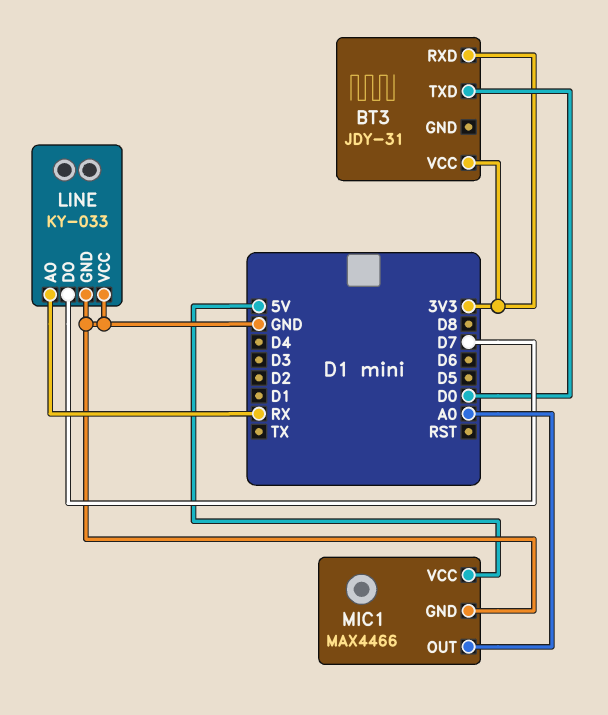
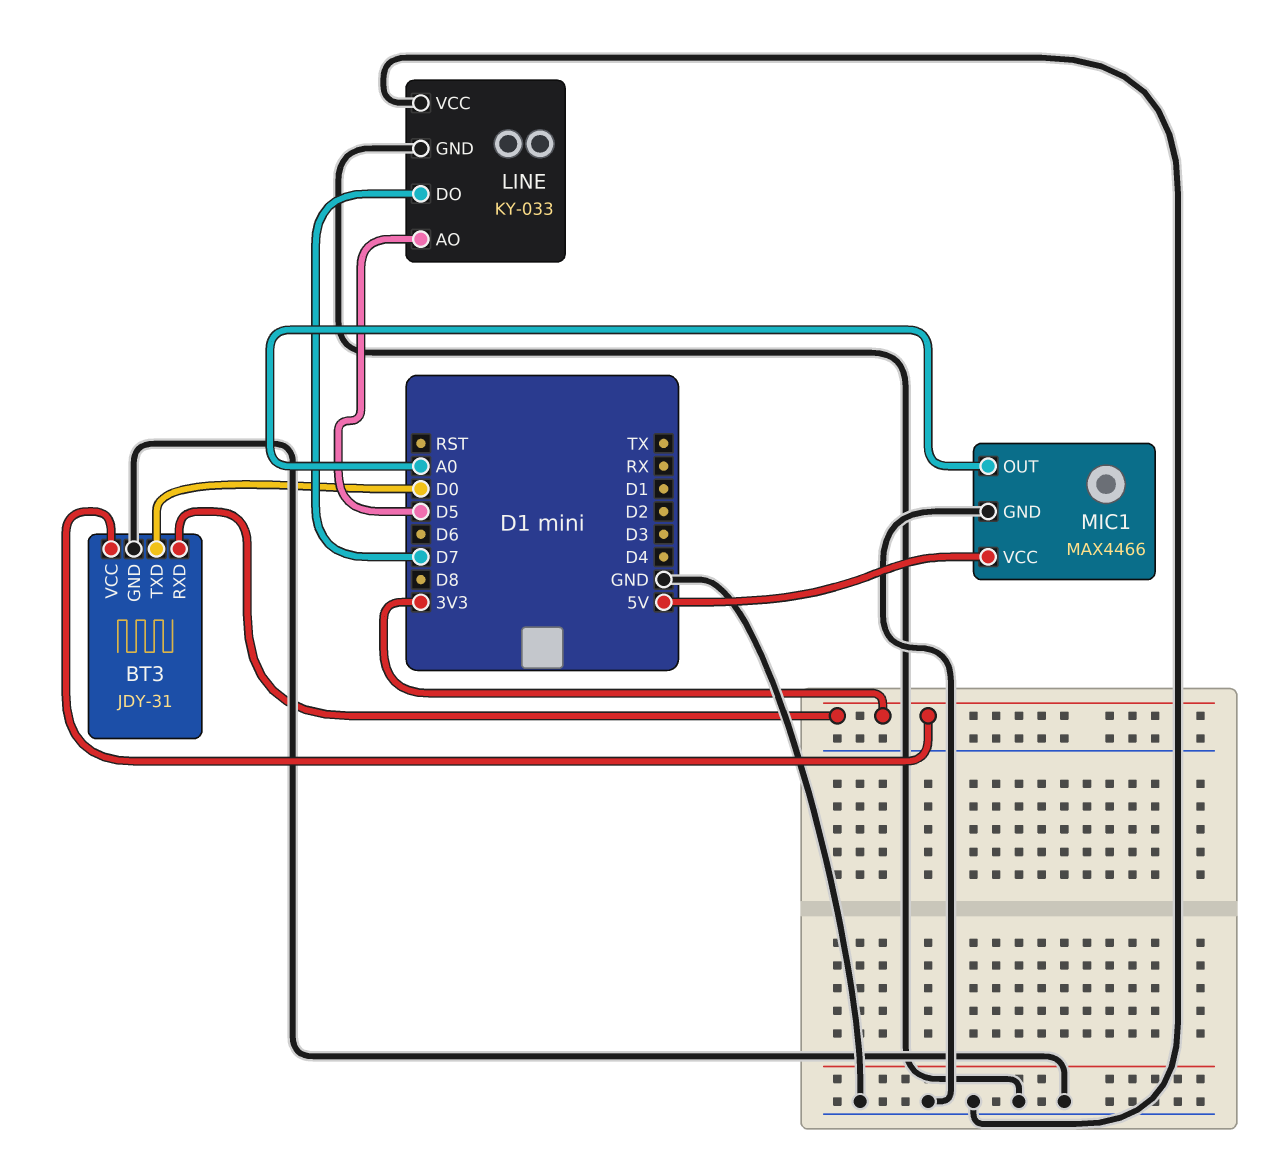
BT3 pin GND: none -> GND
LINE pin AO: RX -> D5

